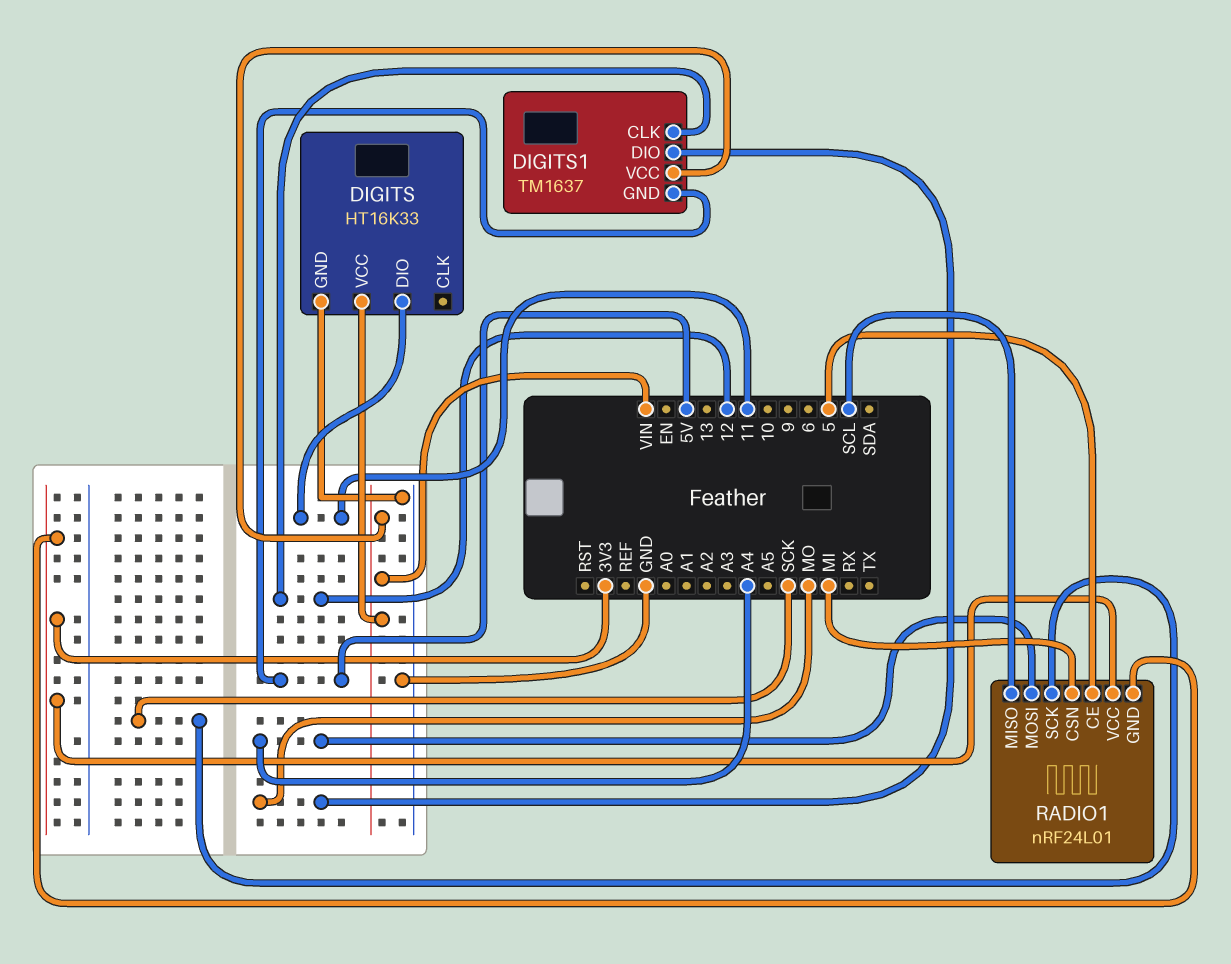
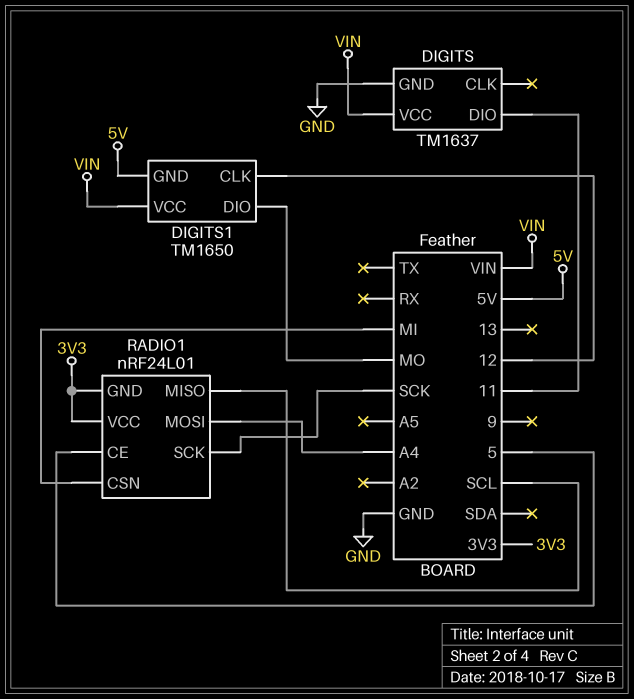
DIGITS: HT16K33 -> TM1637
DIGITS1: TM1637 -> TM1650

